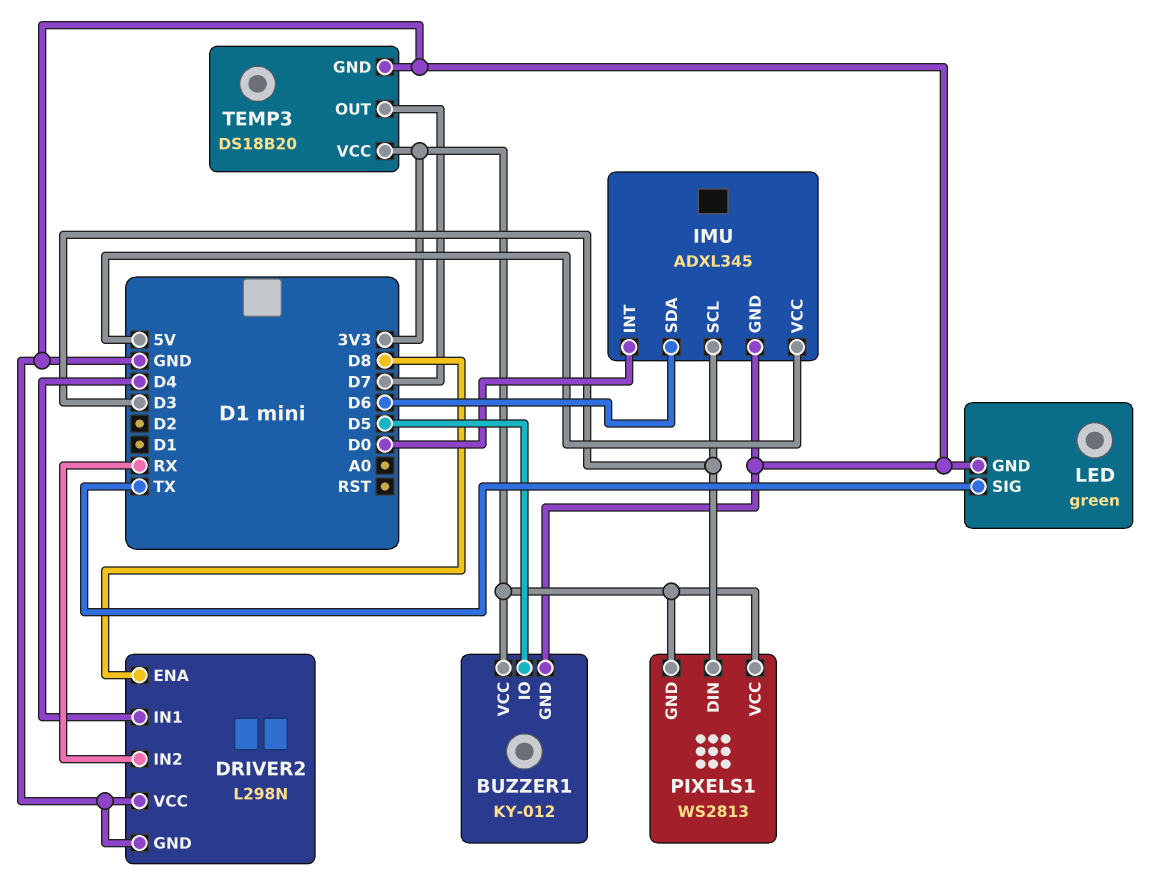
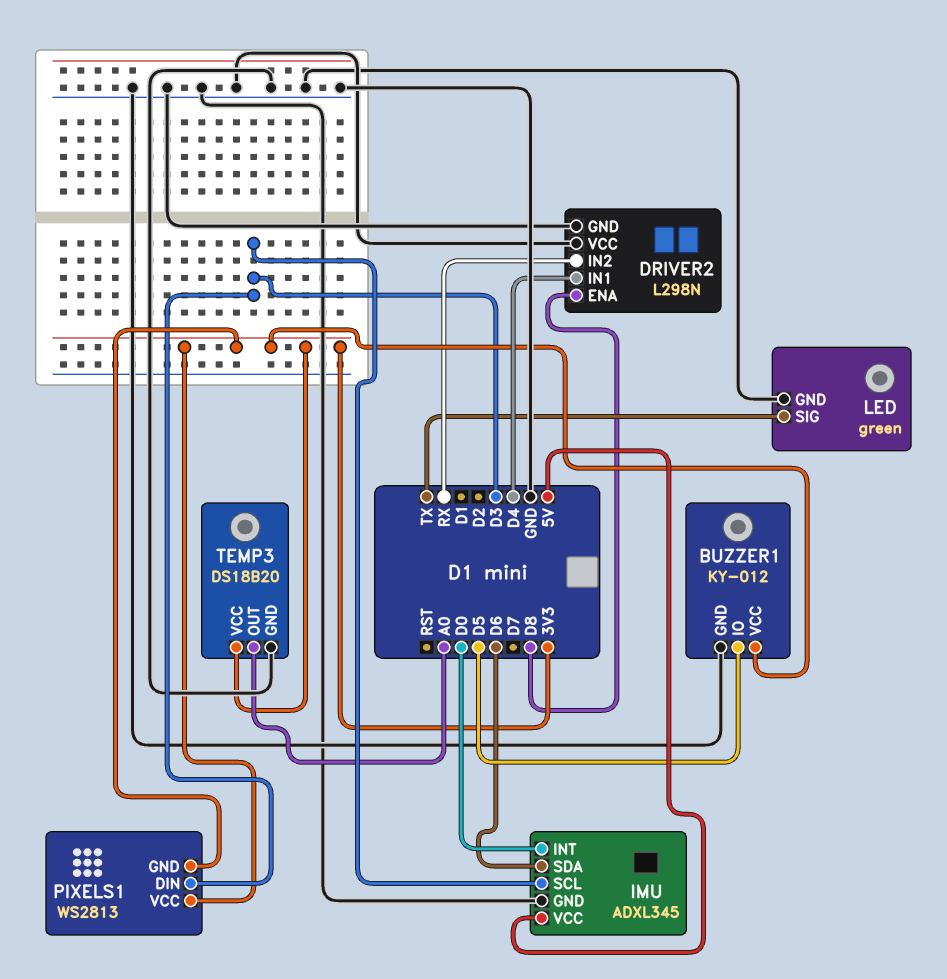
TEMP3 pin OUT: D7 -> A0

